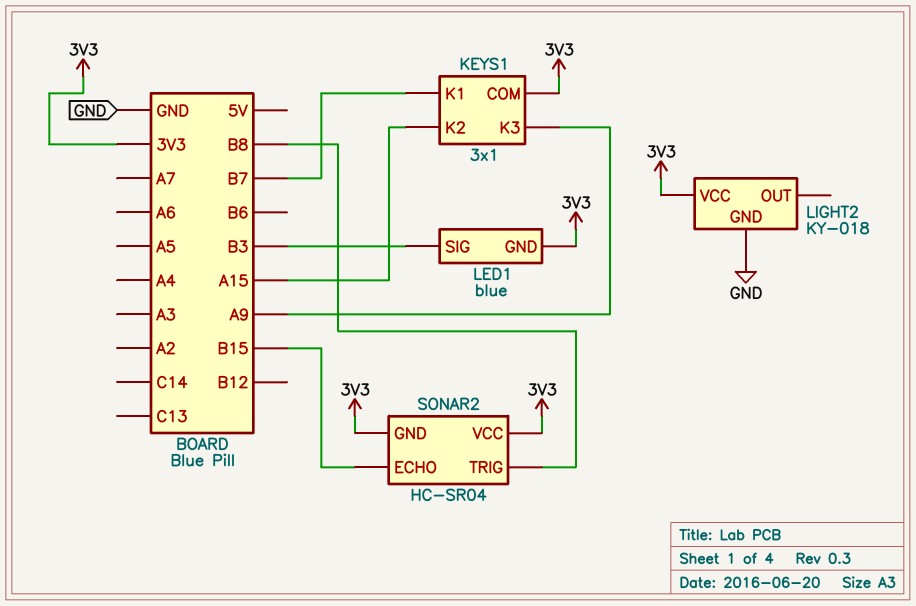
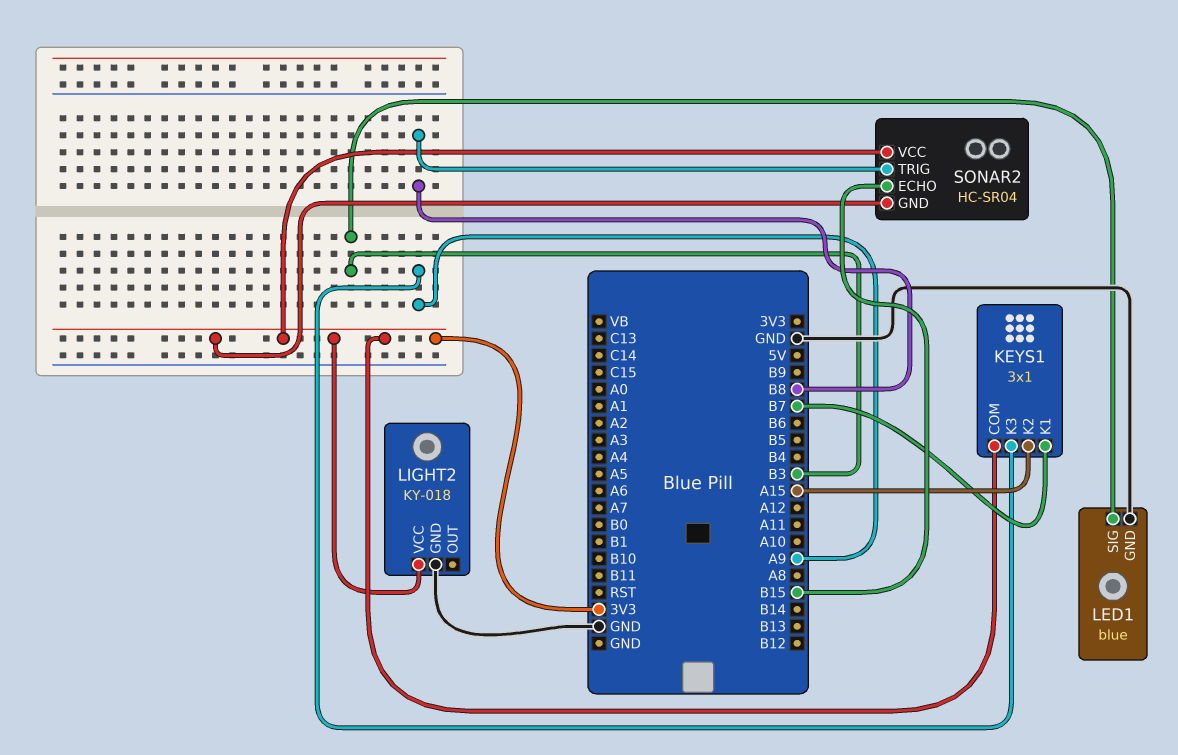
LED1 pin GND: 3V3 -> GND

